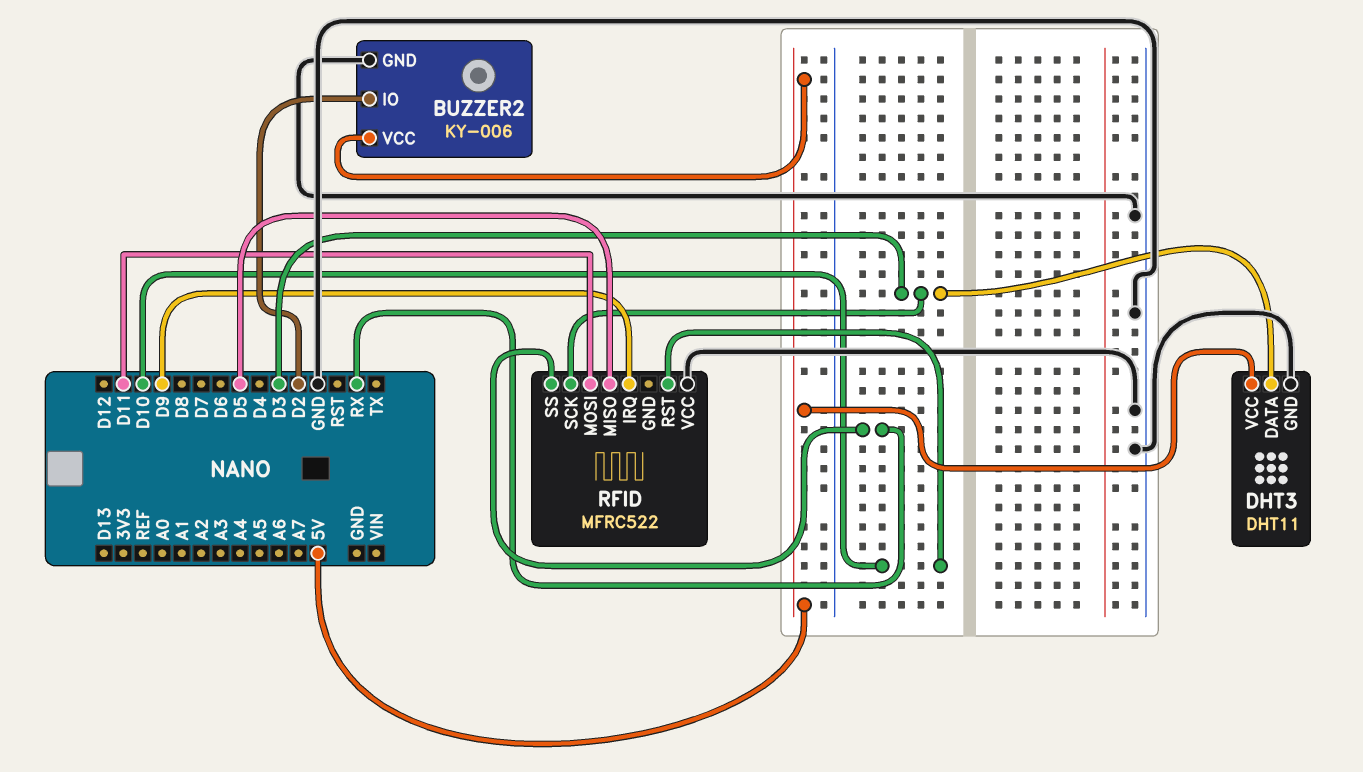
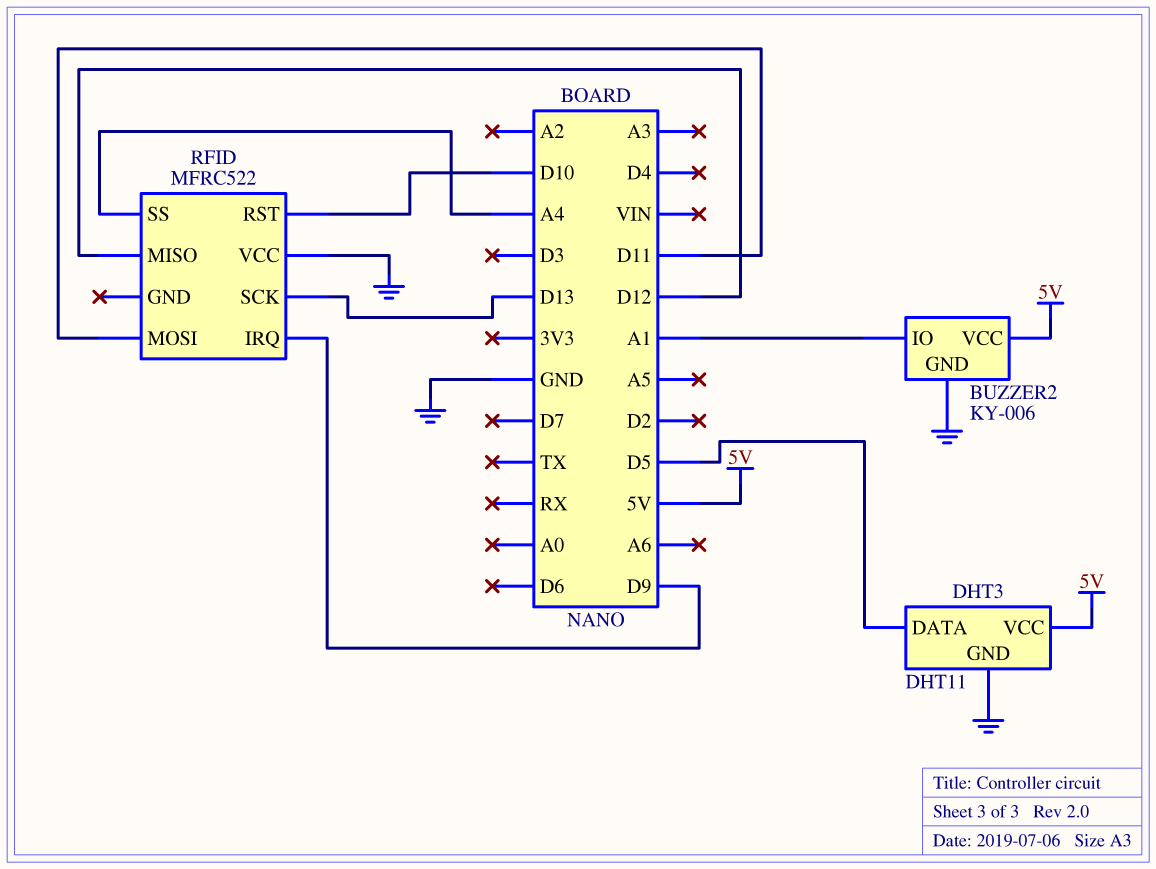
BUZZER2 pin IO: D2 -> A1
DHT3 pin DATA: D3 -> D5
RFID pin MISO: D5 -> D12
RFID pin SCK: D3 -> D13
RFID pin SS: RX -> A4

